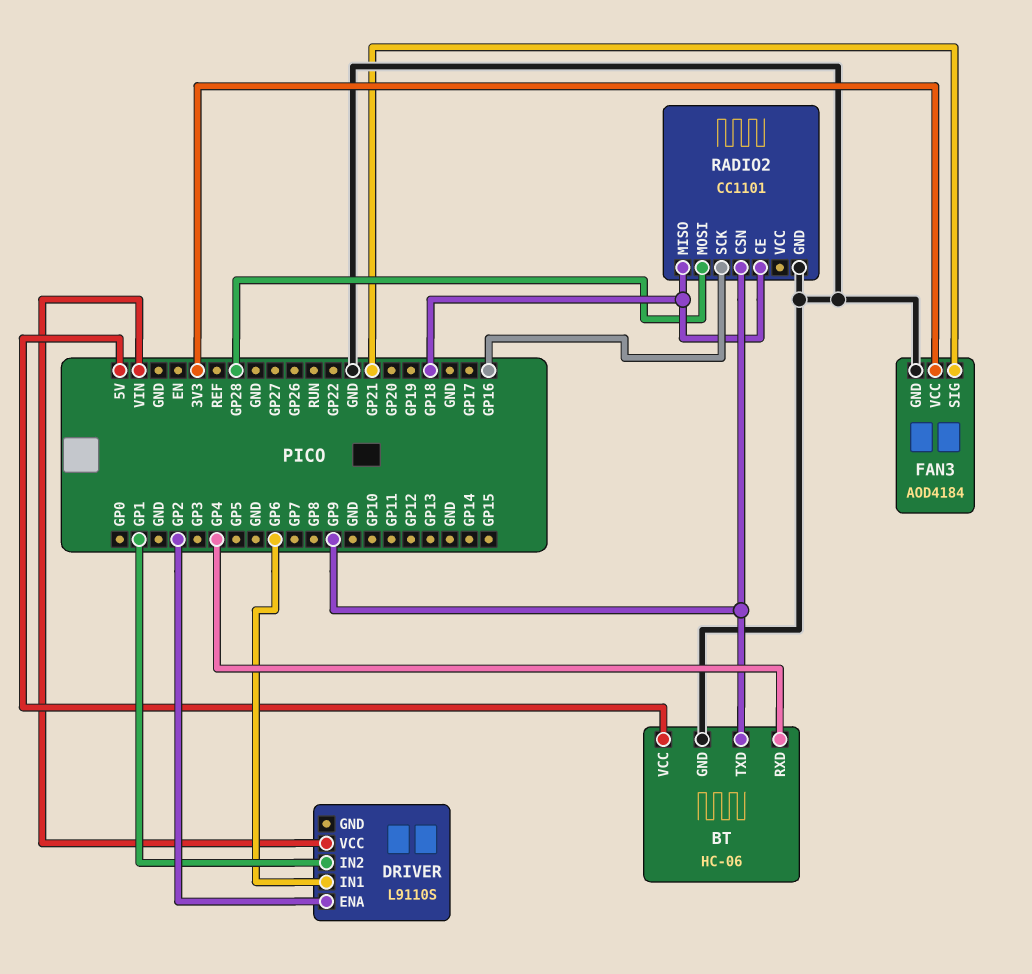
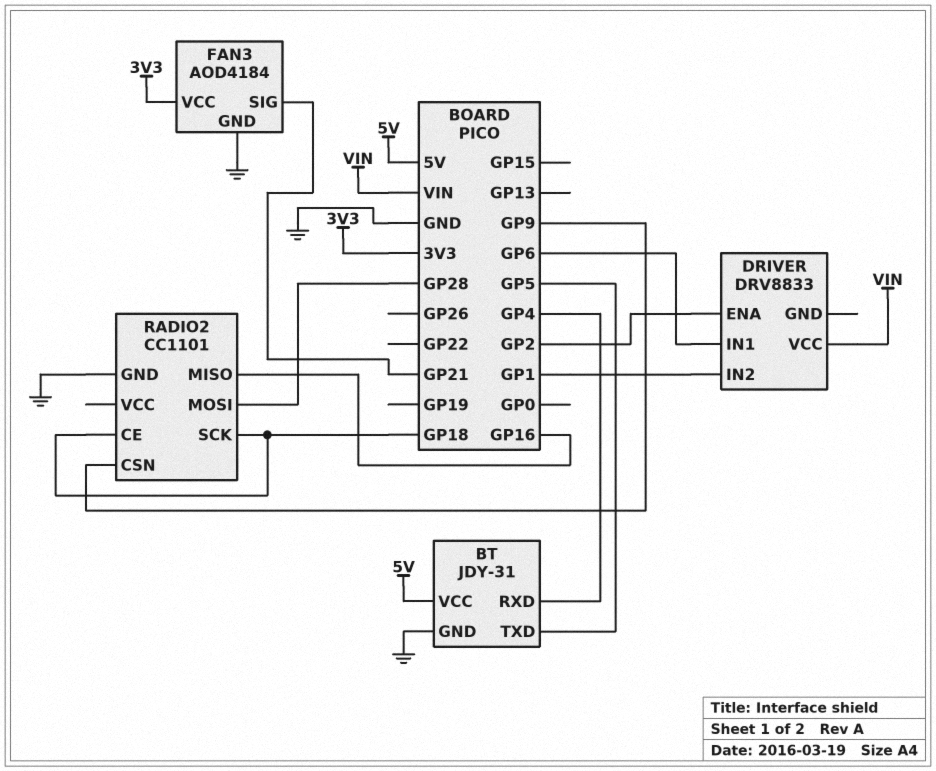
BT: HC-06 -> JDY-31
BT pin TXD: GP9 -> GP5
DRIVER: L9110S -> DRV8833
RADIO2 pin MISO: GP18 -> GP16
RADIO2 pin SCK: GP16 -> GP18

